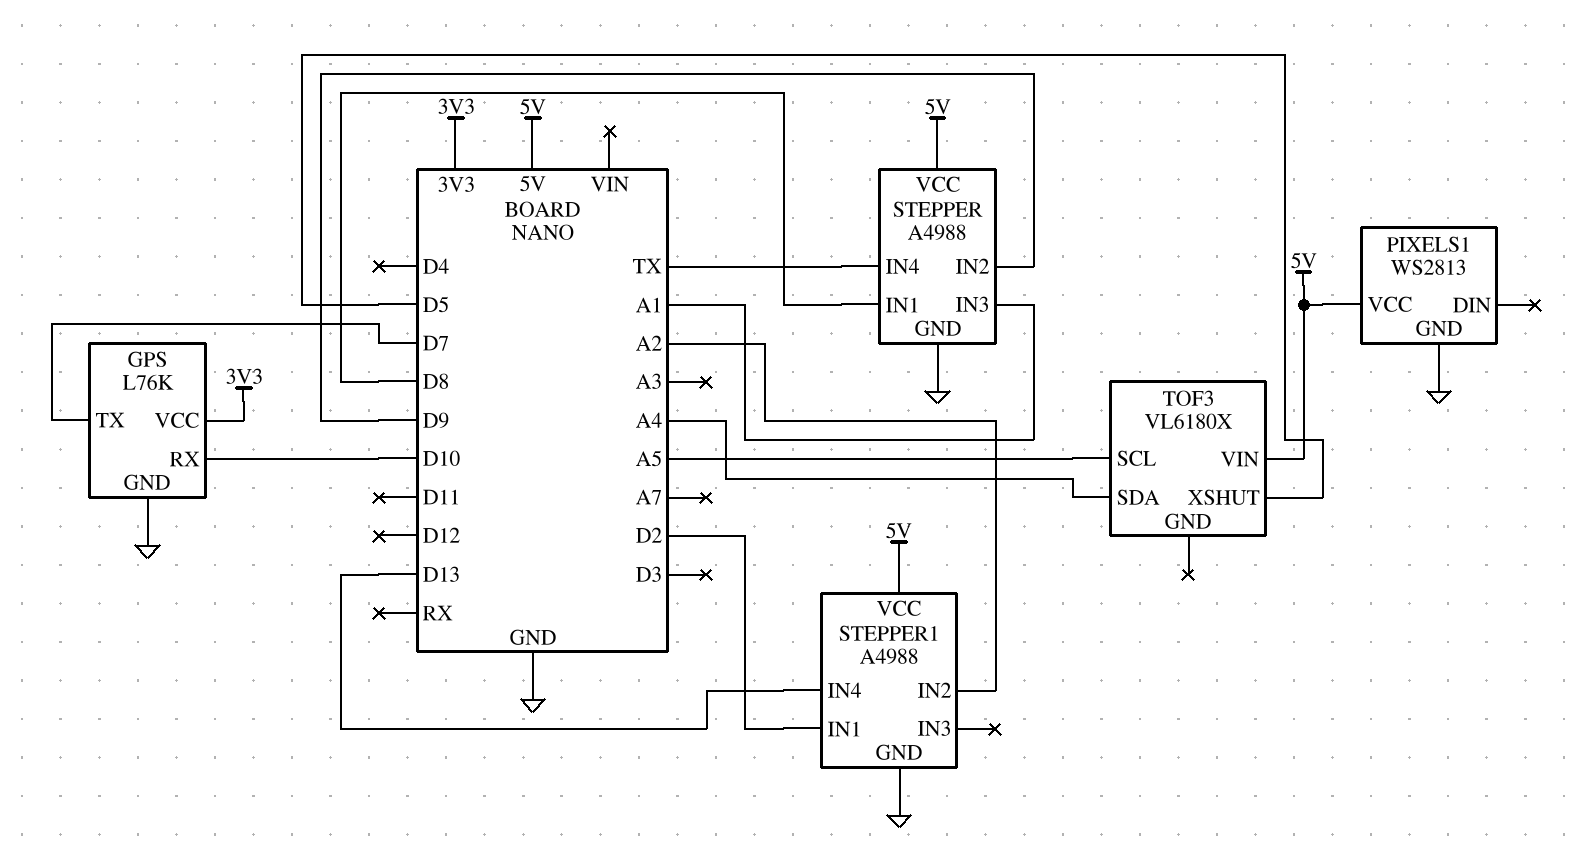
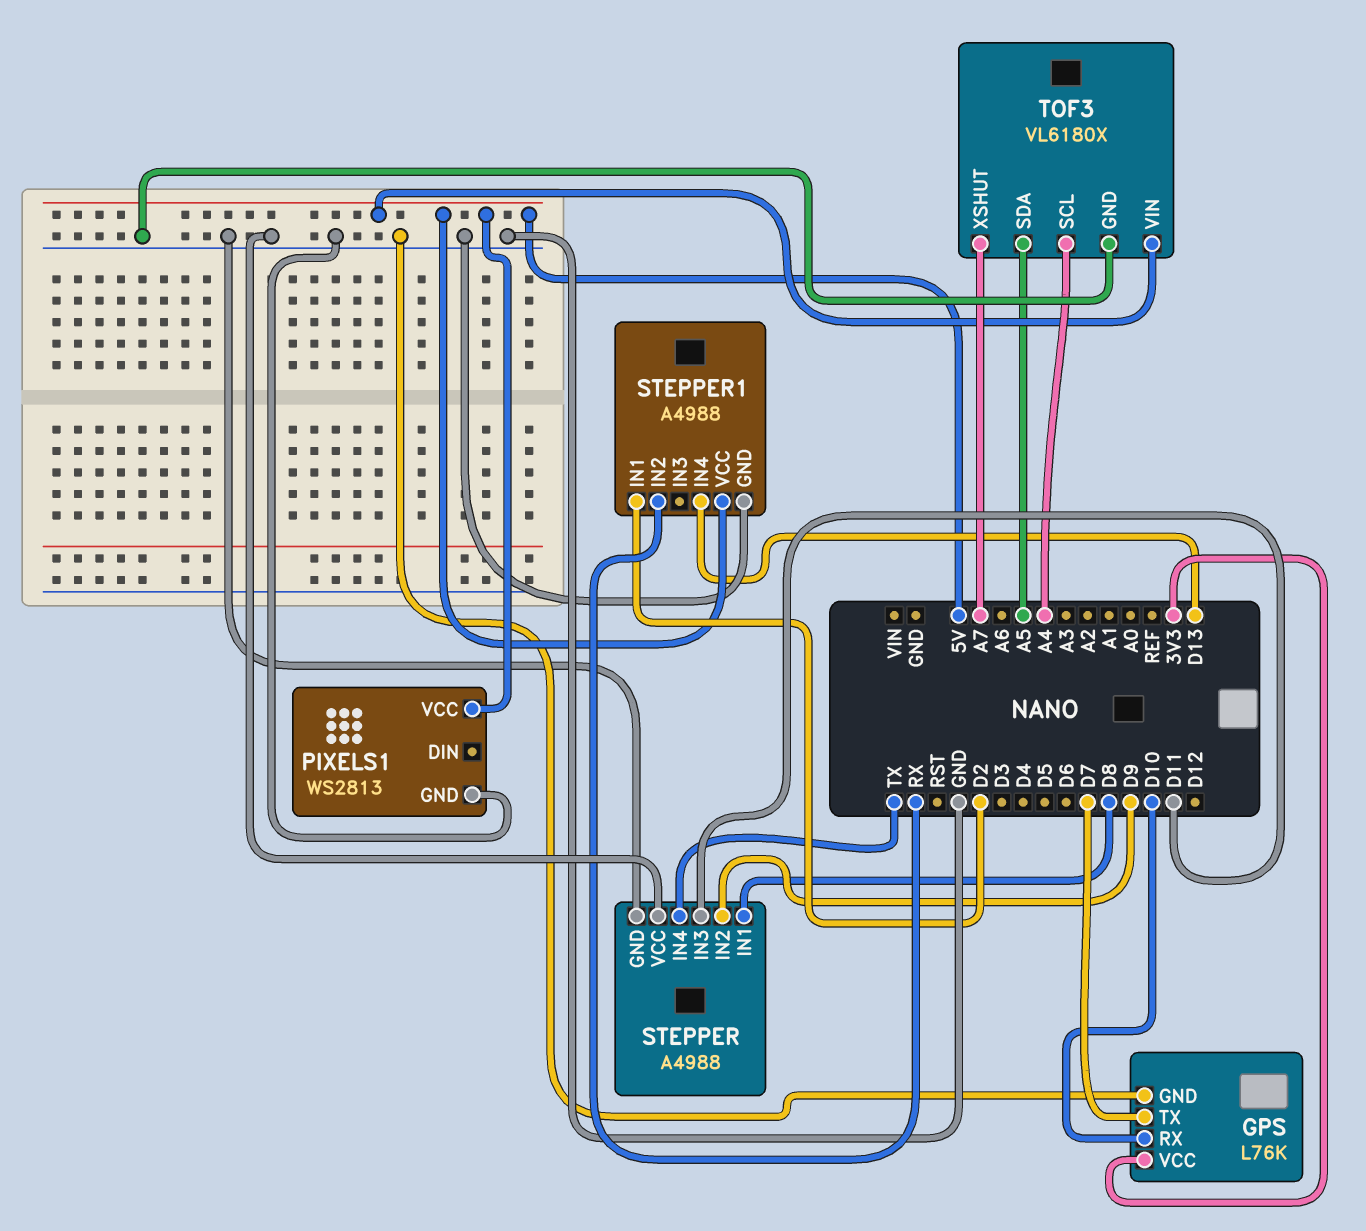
STEPPER pin IN3: A1 -> D11
STEPPER pin VCC: 5V -> GND
STEPPER1 pin IN2: A2 -> RX
TOF3 pin GND: none -> GND
TOF3 pin SCL: A5 -> A4
TOF3 pin SDA: A4 -> A5
TOF3 pin XSHUT: D5 -> A7

